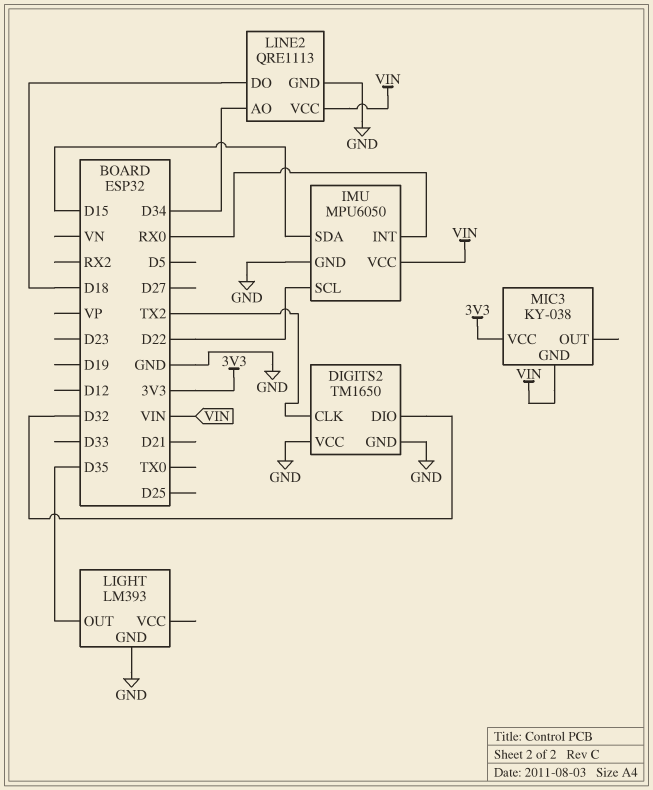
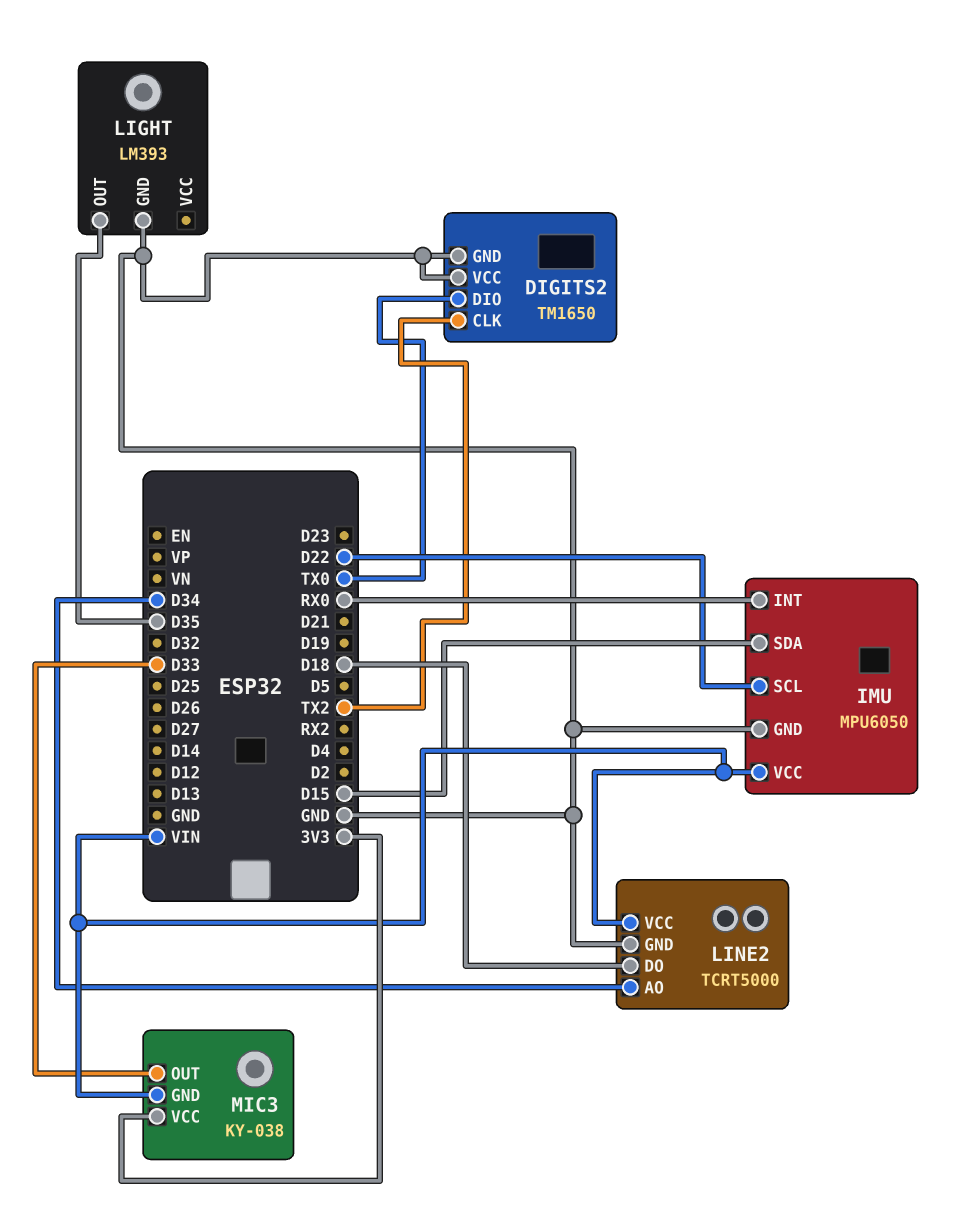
DIGITS2 pin DIO: D32 -> TX0
LINE2: QRE1113 -> TCRT5000
MIC3 pin OUT: none -> D33

